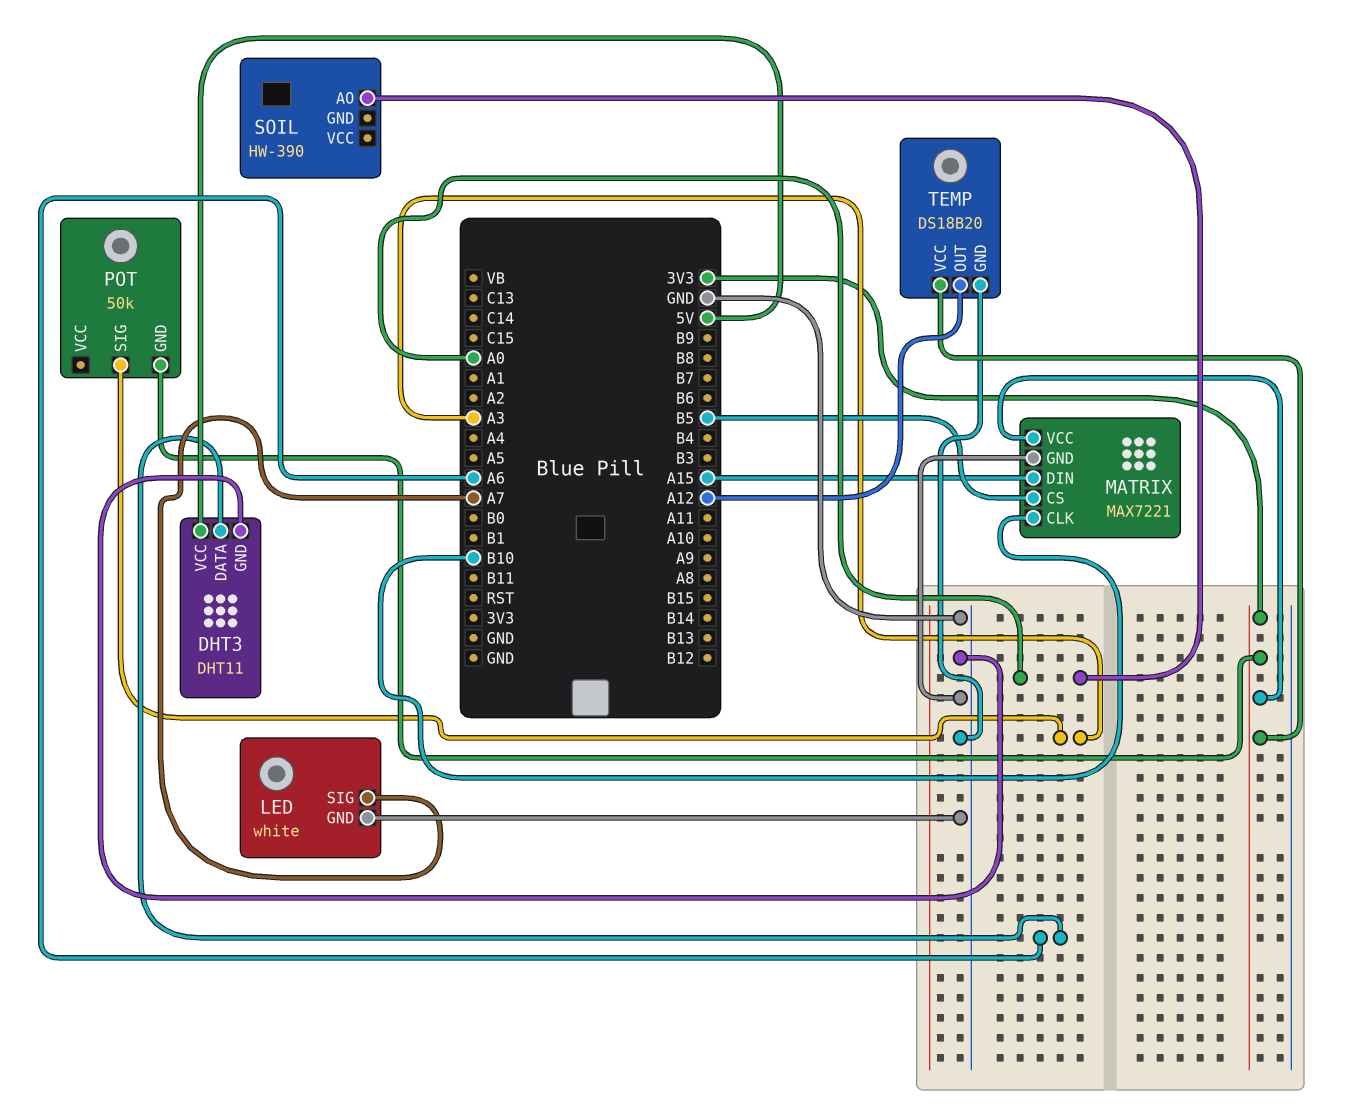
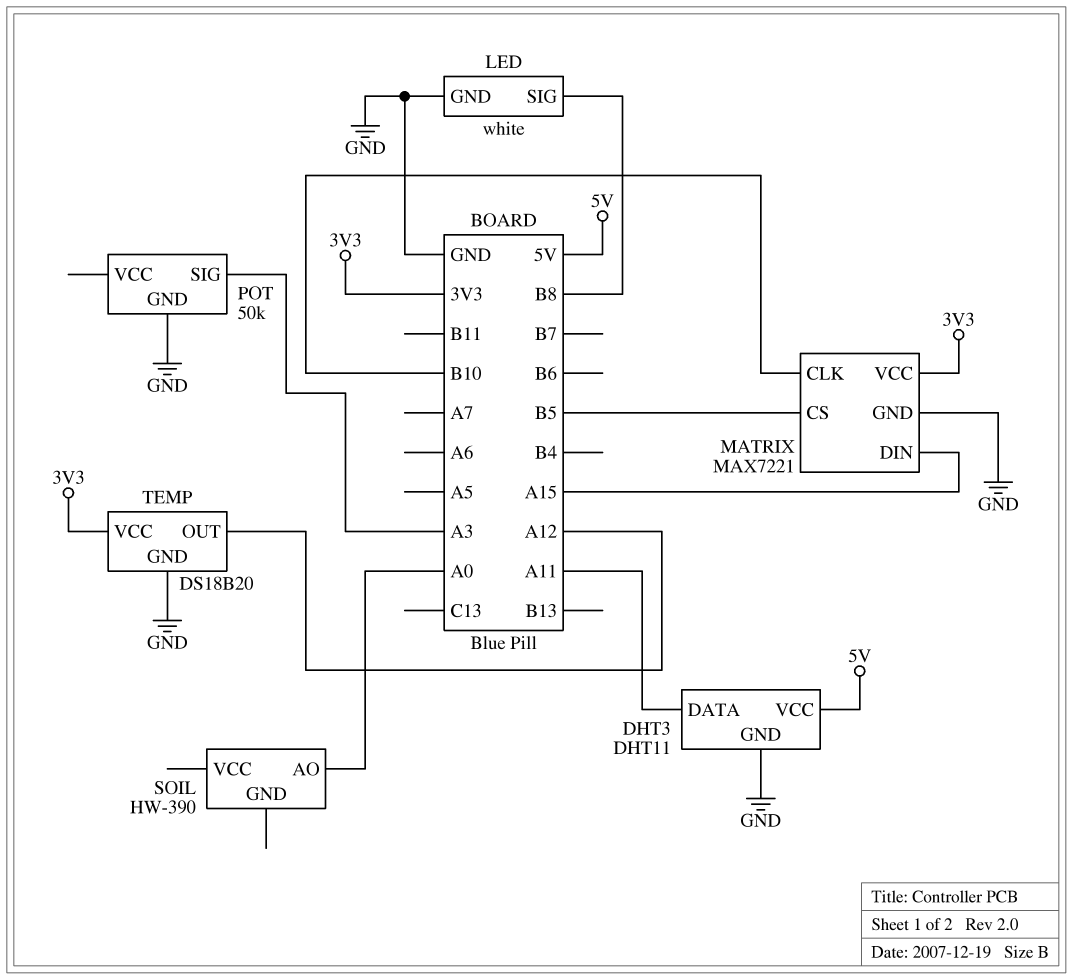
DHT3 pin DATA: A6 -> A11
LED pin SIG: A7 -> B8
POT pin GND: 3V3 -> GND

